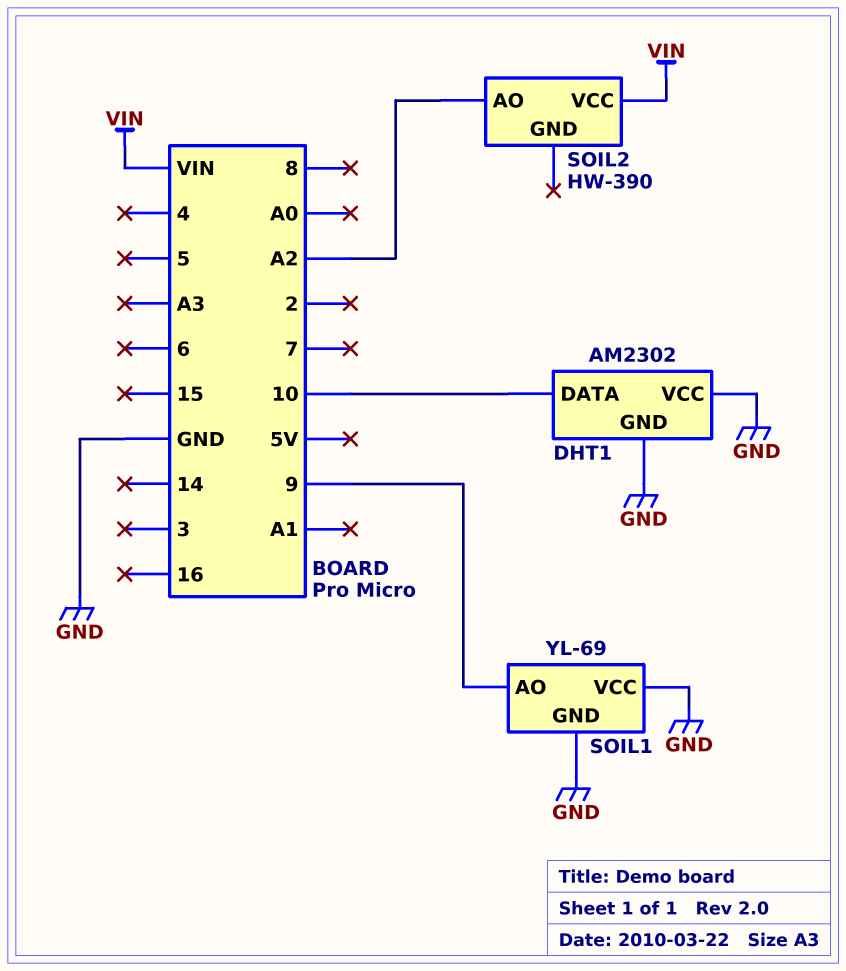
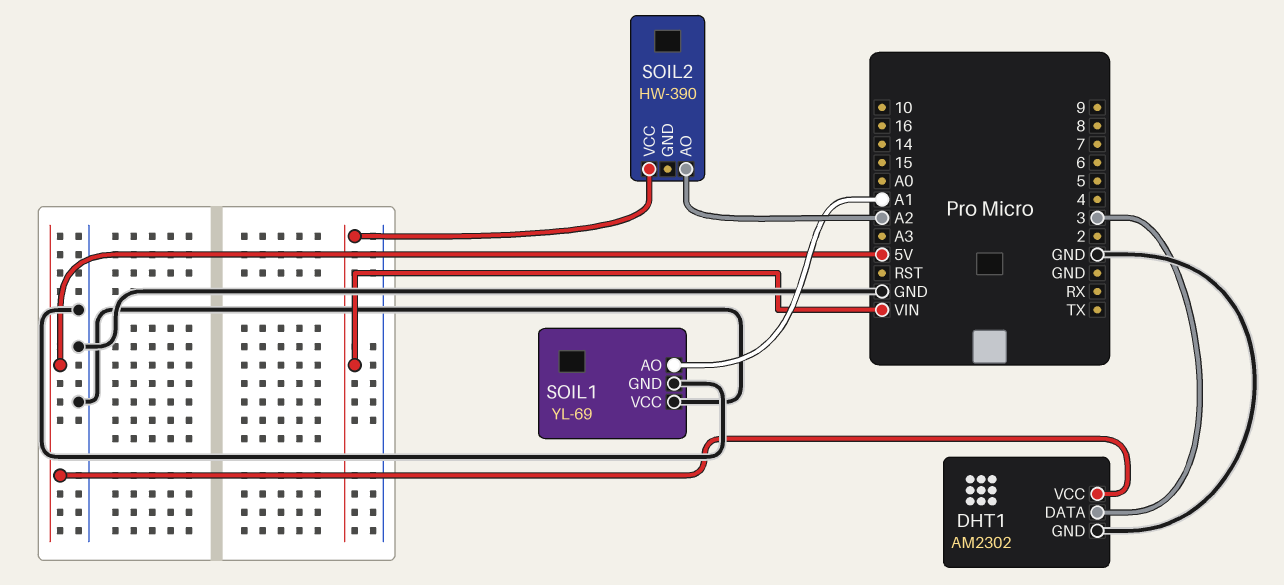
DHT1 pin DATA: 10 -> 3
DHT1 pin VCC: GND -> 5V
SOIL1 pin AO: 9 -> A1

